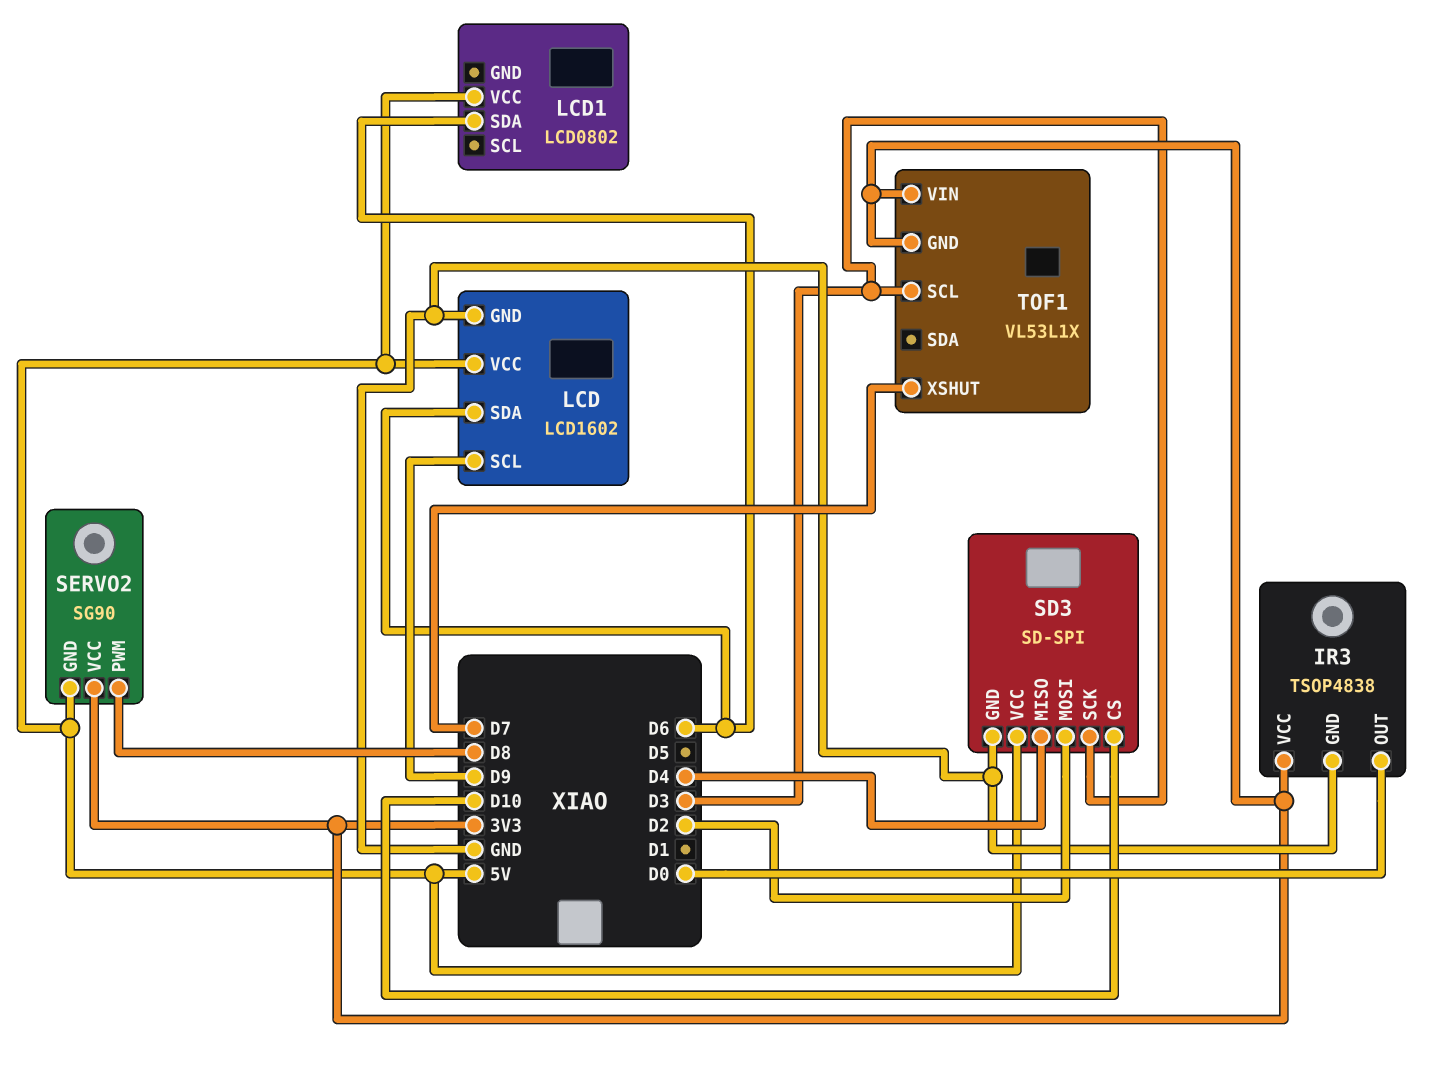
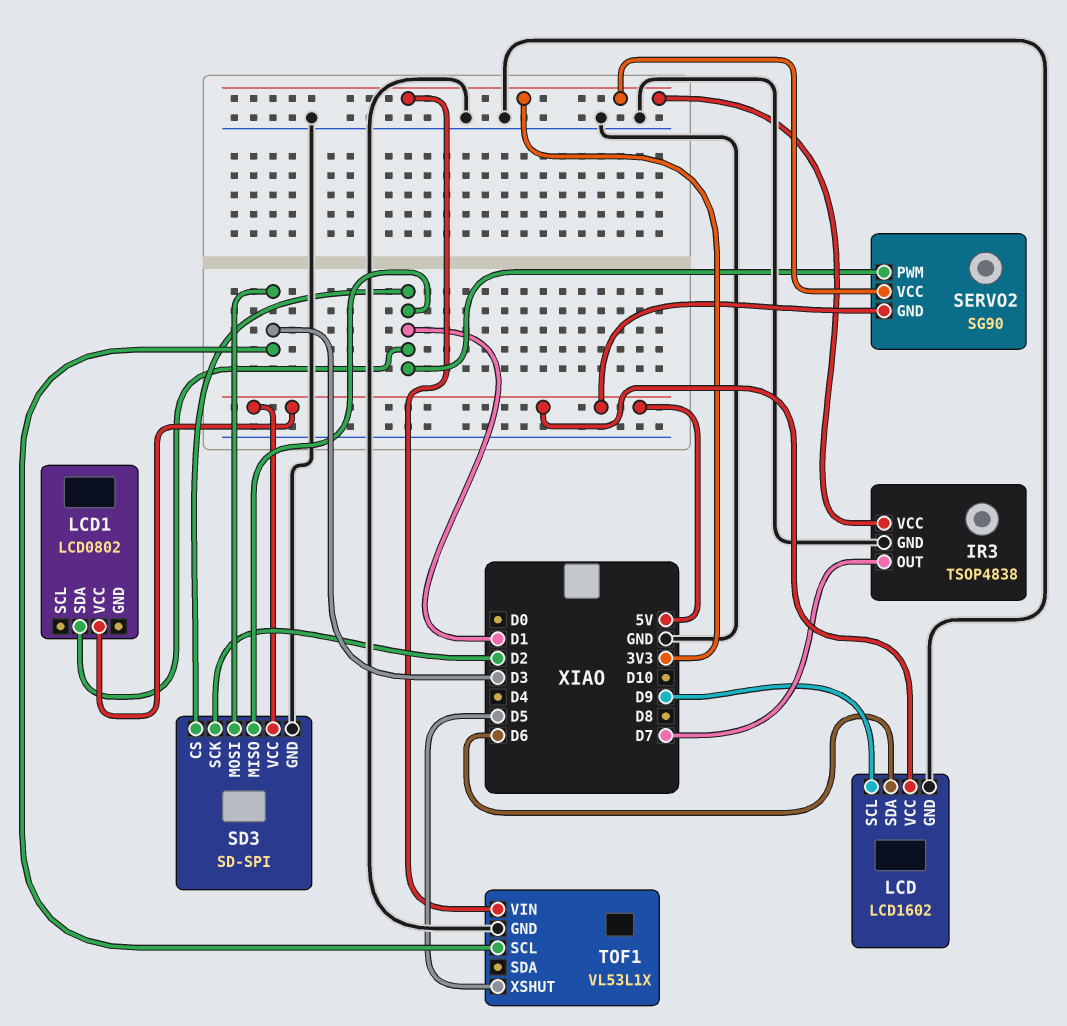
IR3 pin OUT: D0 -> D7
LCD1 pin SDA: D6 -> D1
SD3 pin CS: D10 -> D1
SD3 pin MISO: D4 -> D1
SD3 pin MOSI: D2 -> D3
SD3 pin SCK: D3 -> D2
SERVO2 pin PWM: D8 -> D1
TOF1 pin GND: 3V3 -> GND
TOF1 pin XSHUT: D7 -> D5

